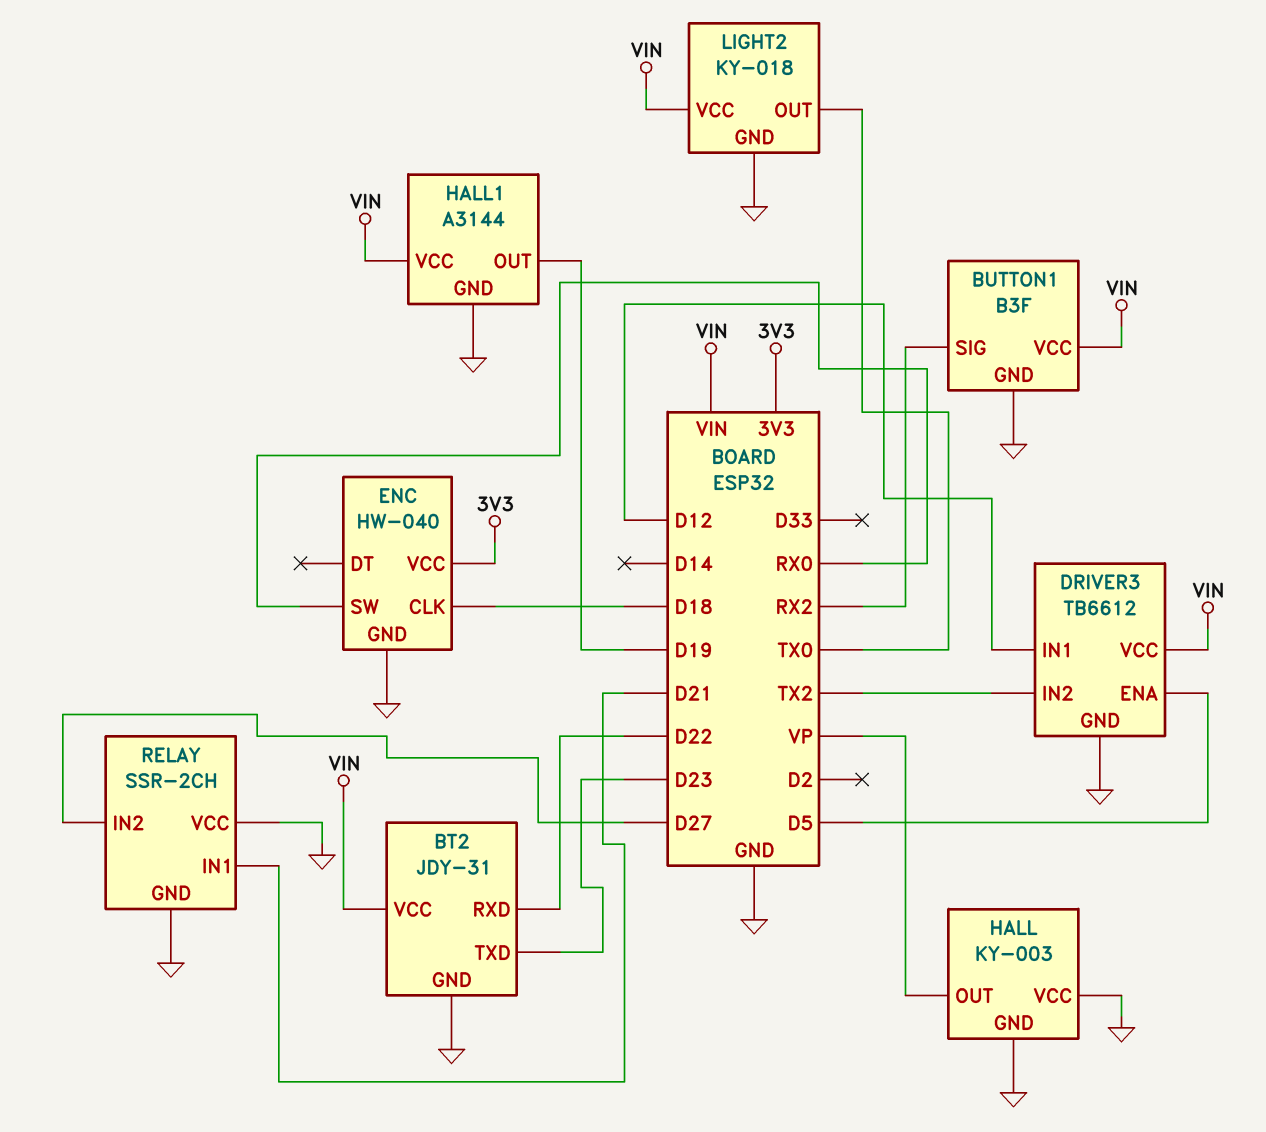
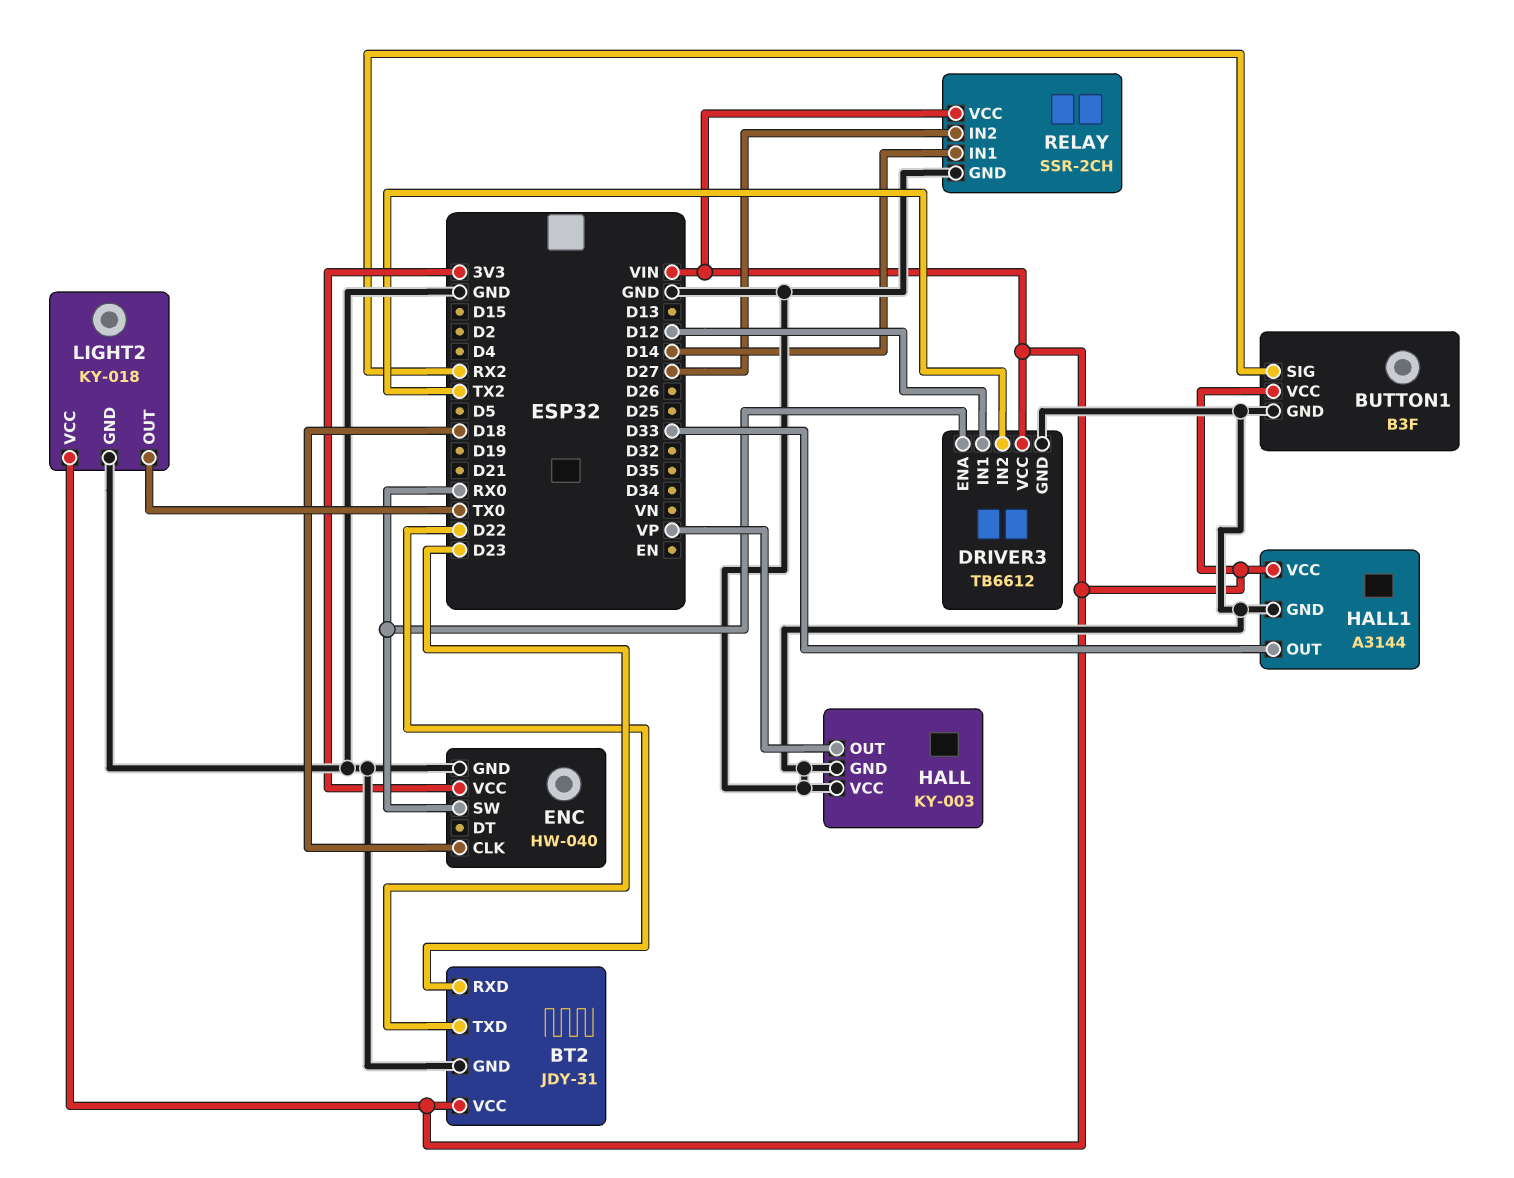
DRIVER3 pin ENA: D5 -> RX0
HALL1 pin OUT: D19 -> D33
RELAY pin IN1: D21 -> D14
RELAY pin VCC: GND -> VIN

